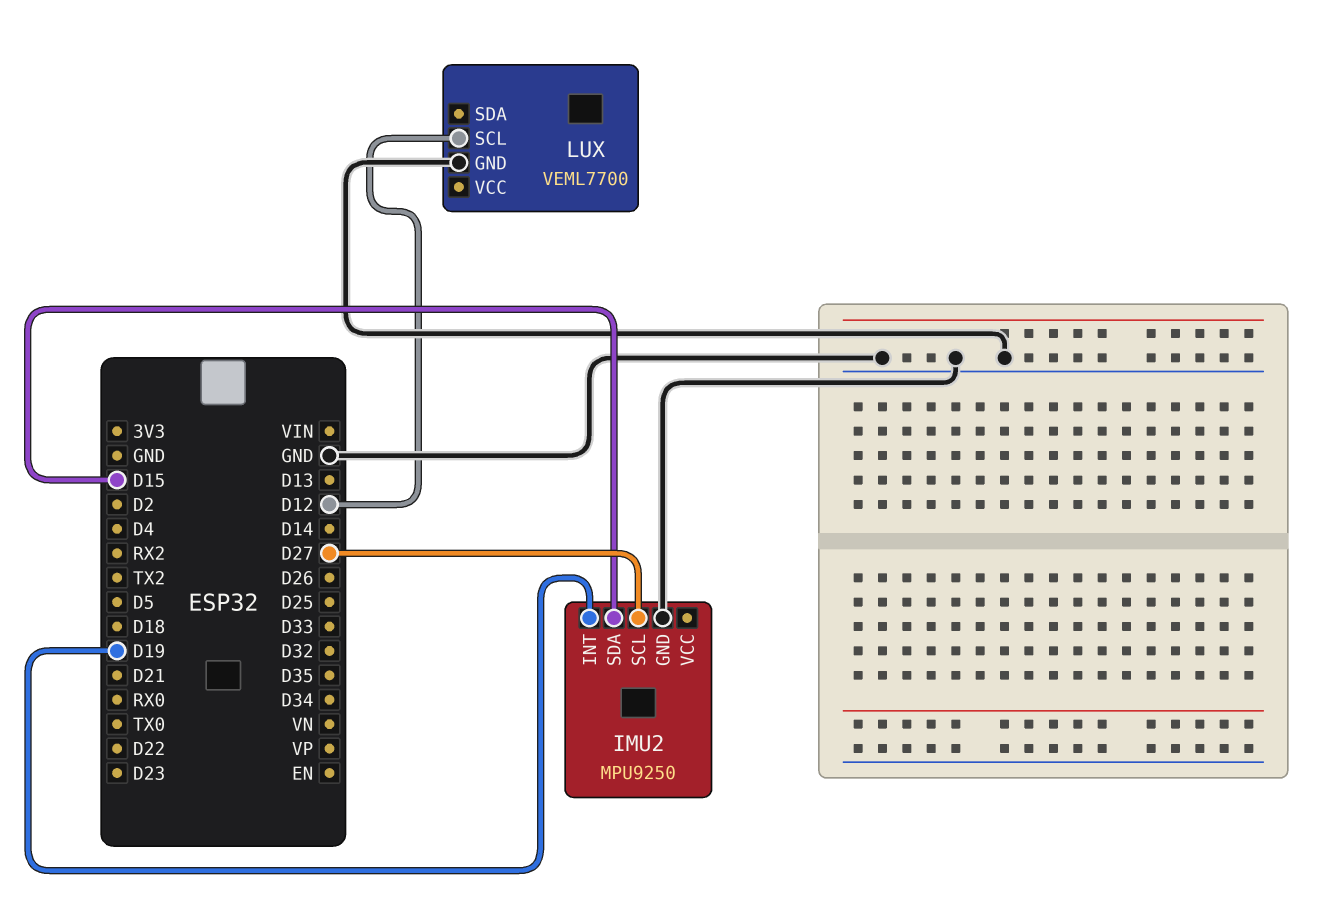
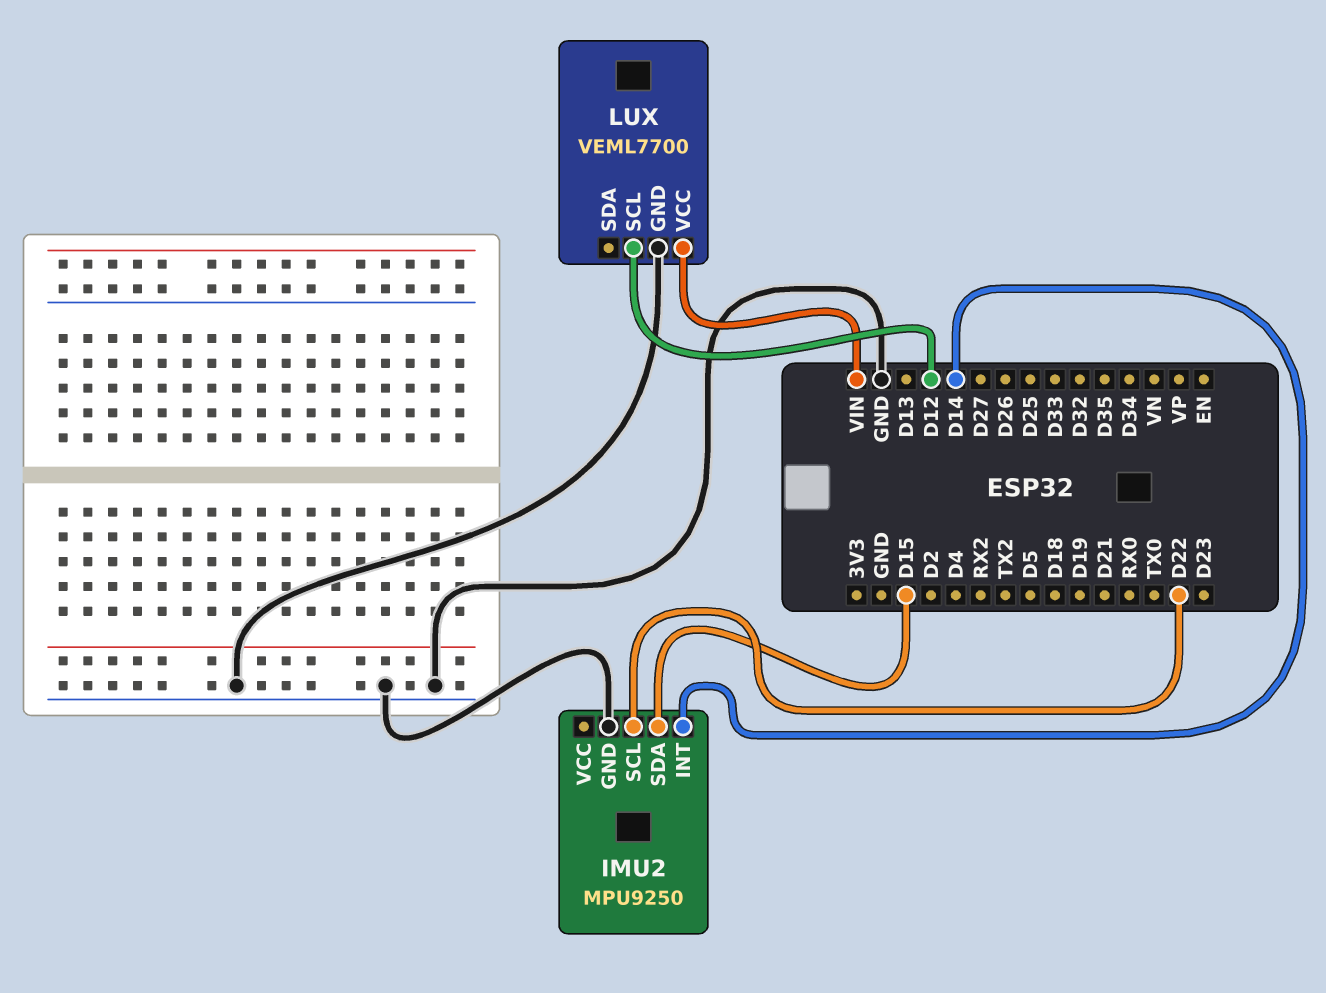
IMU2 pin INT: D19 -> D14
IMU2 pin SCL: D27 -> D22
LUX pin VCC: none -> VIN

